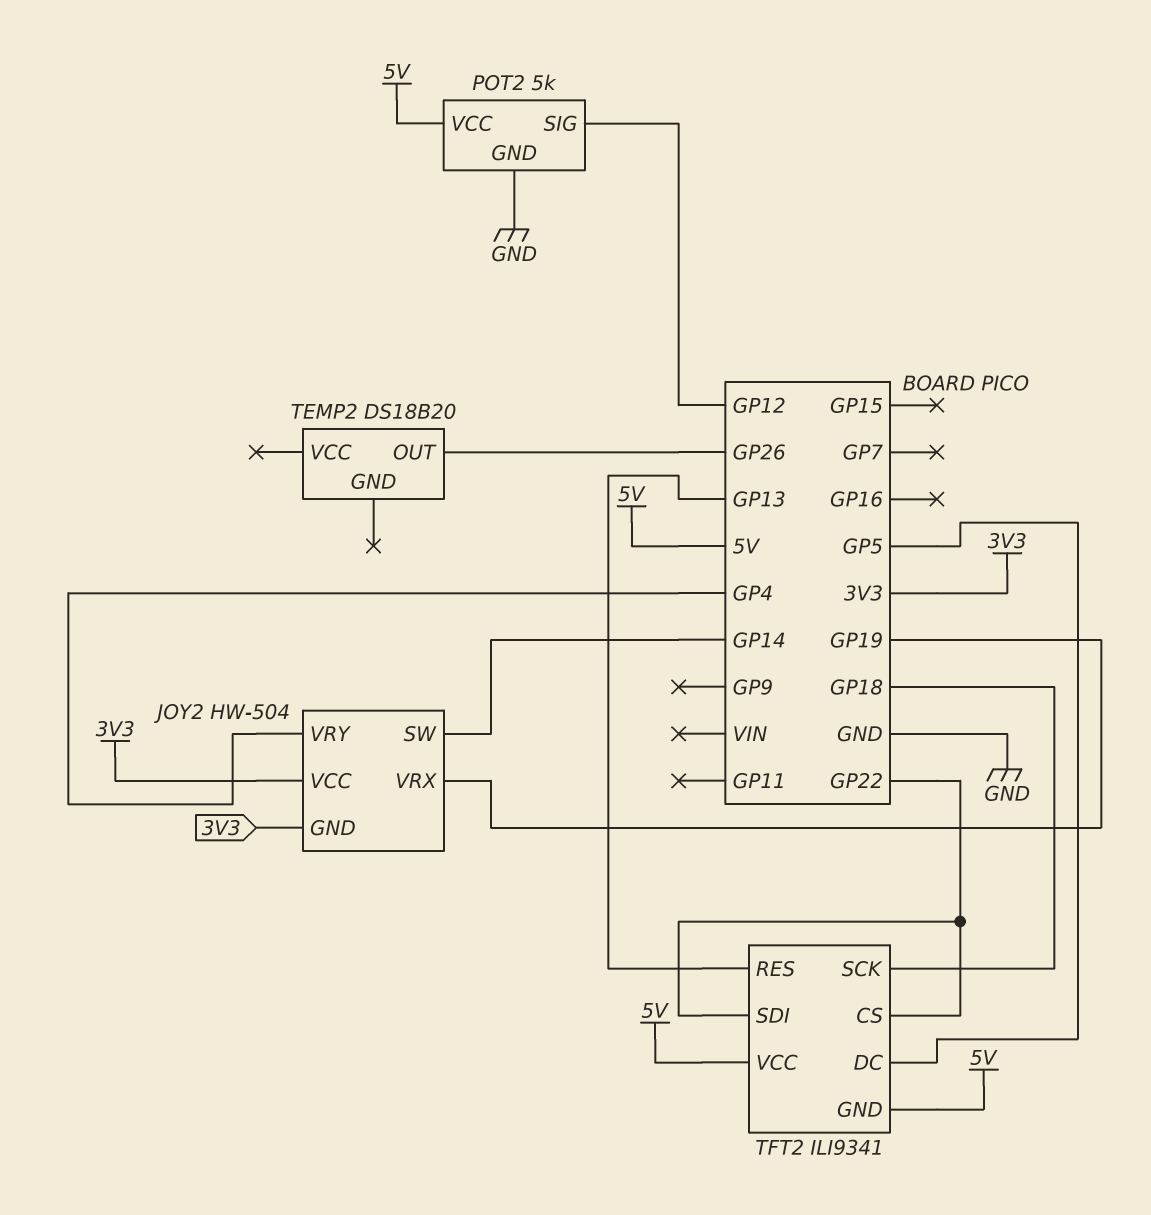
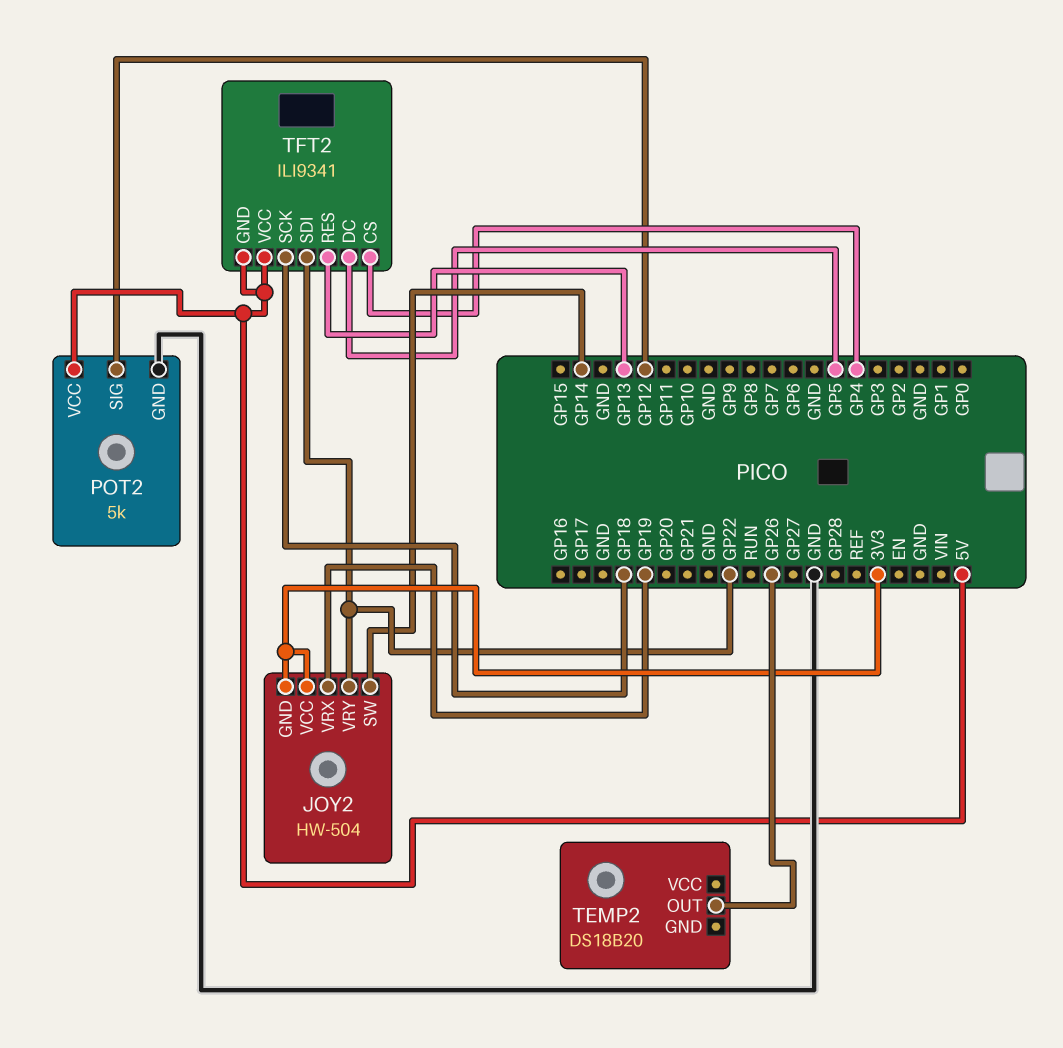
JOY2 pin VRY: GP4 -> GP22
TFT2 pin CS: GP22 -> GP4

